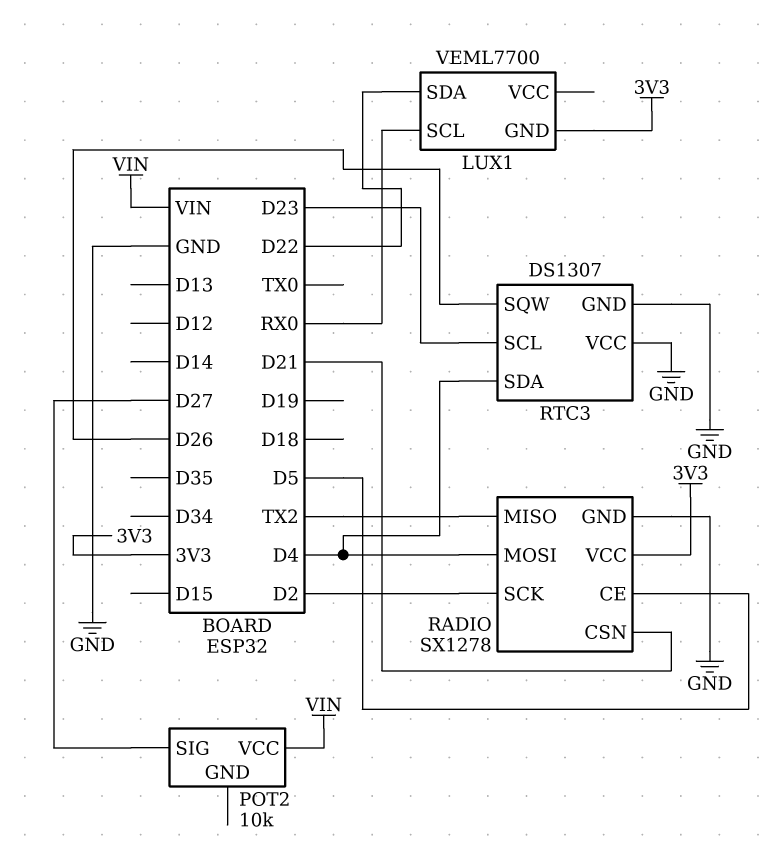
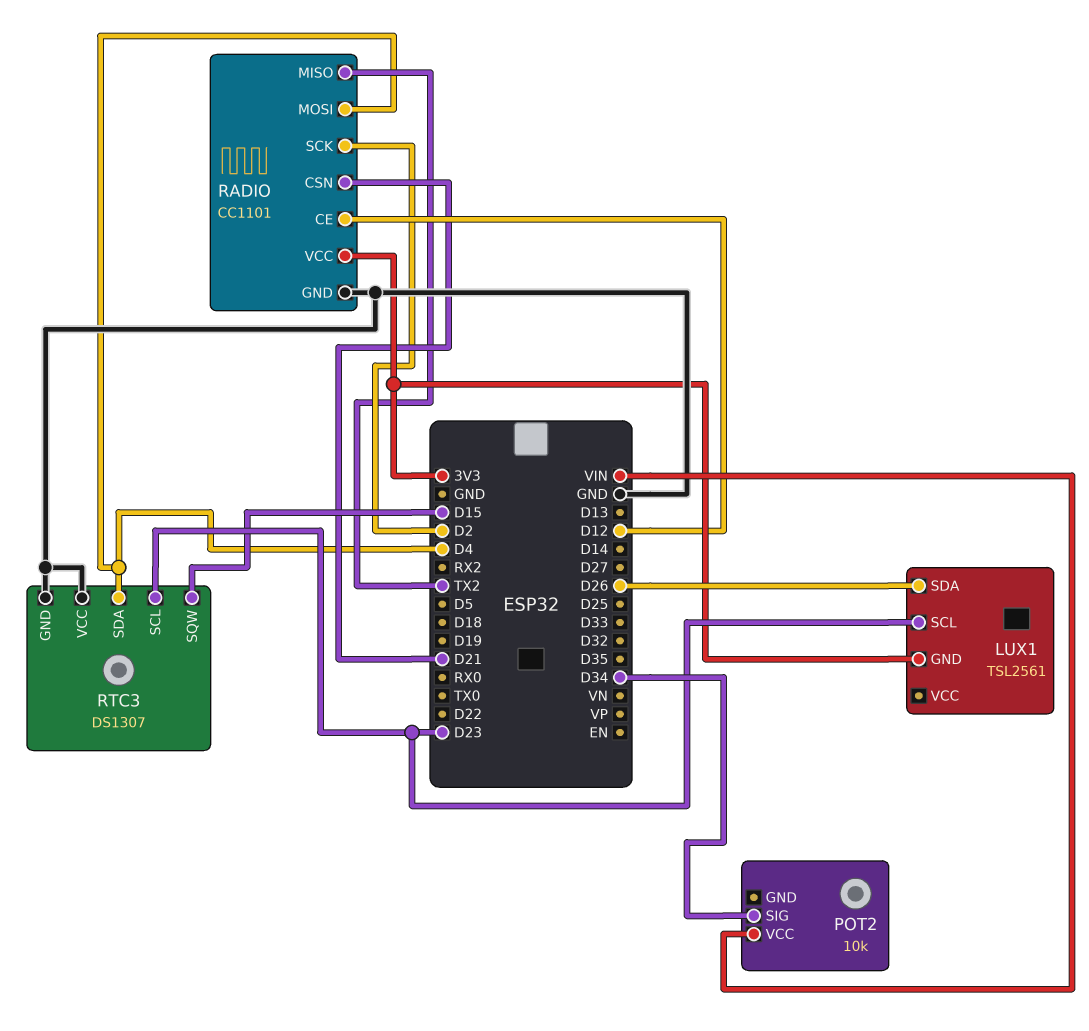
LUX1: VEML7700 -> TSL2561
LUX1 pin SCL: RX0 -> D23
LUX1 pin SDA: D22 -> D26
POT2 pin SIG: D27 -> D34
RADIO: SX1278 -> CC1101
RADIO pin CE: D5 -> D12
RTC3 pin SQW: D26 -> D15

